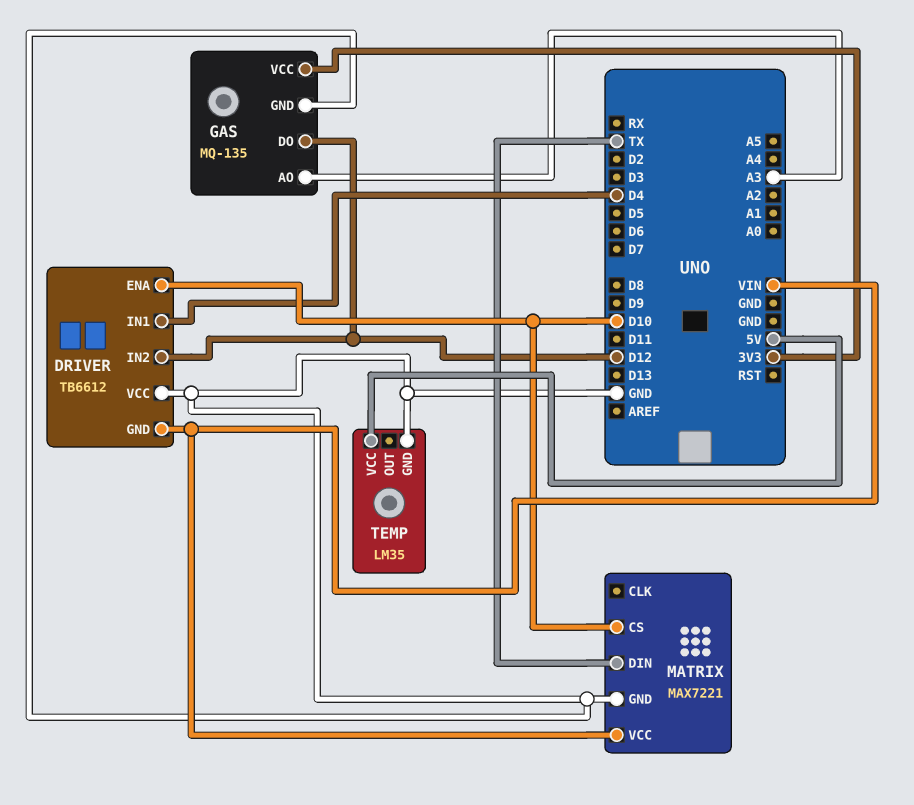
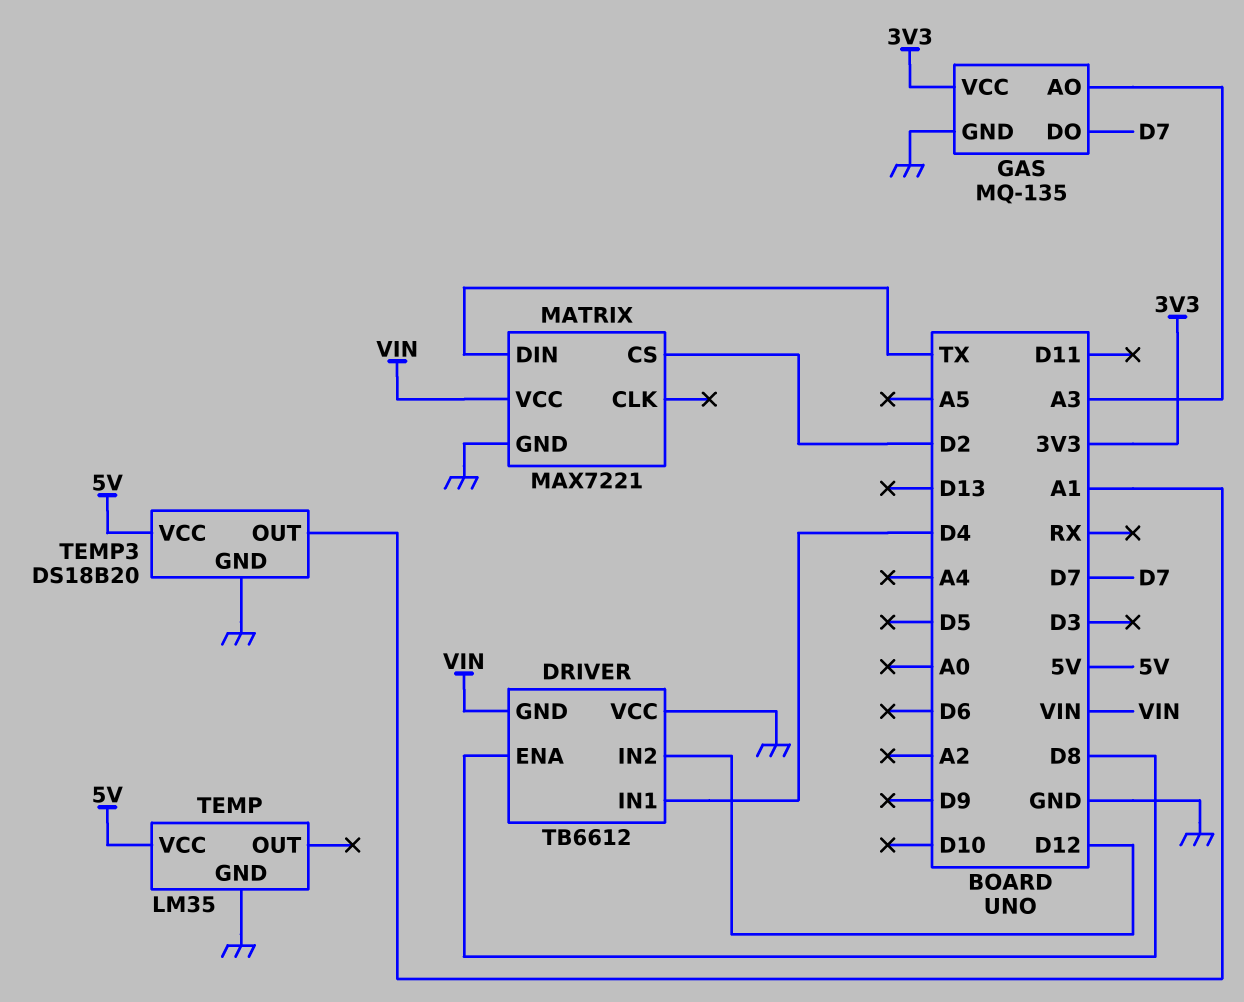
DRIVER pin ENA: D10 -> D8
GAS pin DO: D12 -> D7
MATRIX pin CS: D10 -> D2
TEMP3: none -> DS18B20
TEMP3 pin GND: none -> GND
TEMP3 pin OUT: none -> A1
TEMP3 pin VCC: none -> 5V

